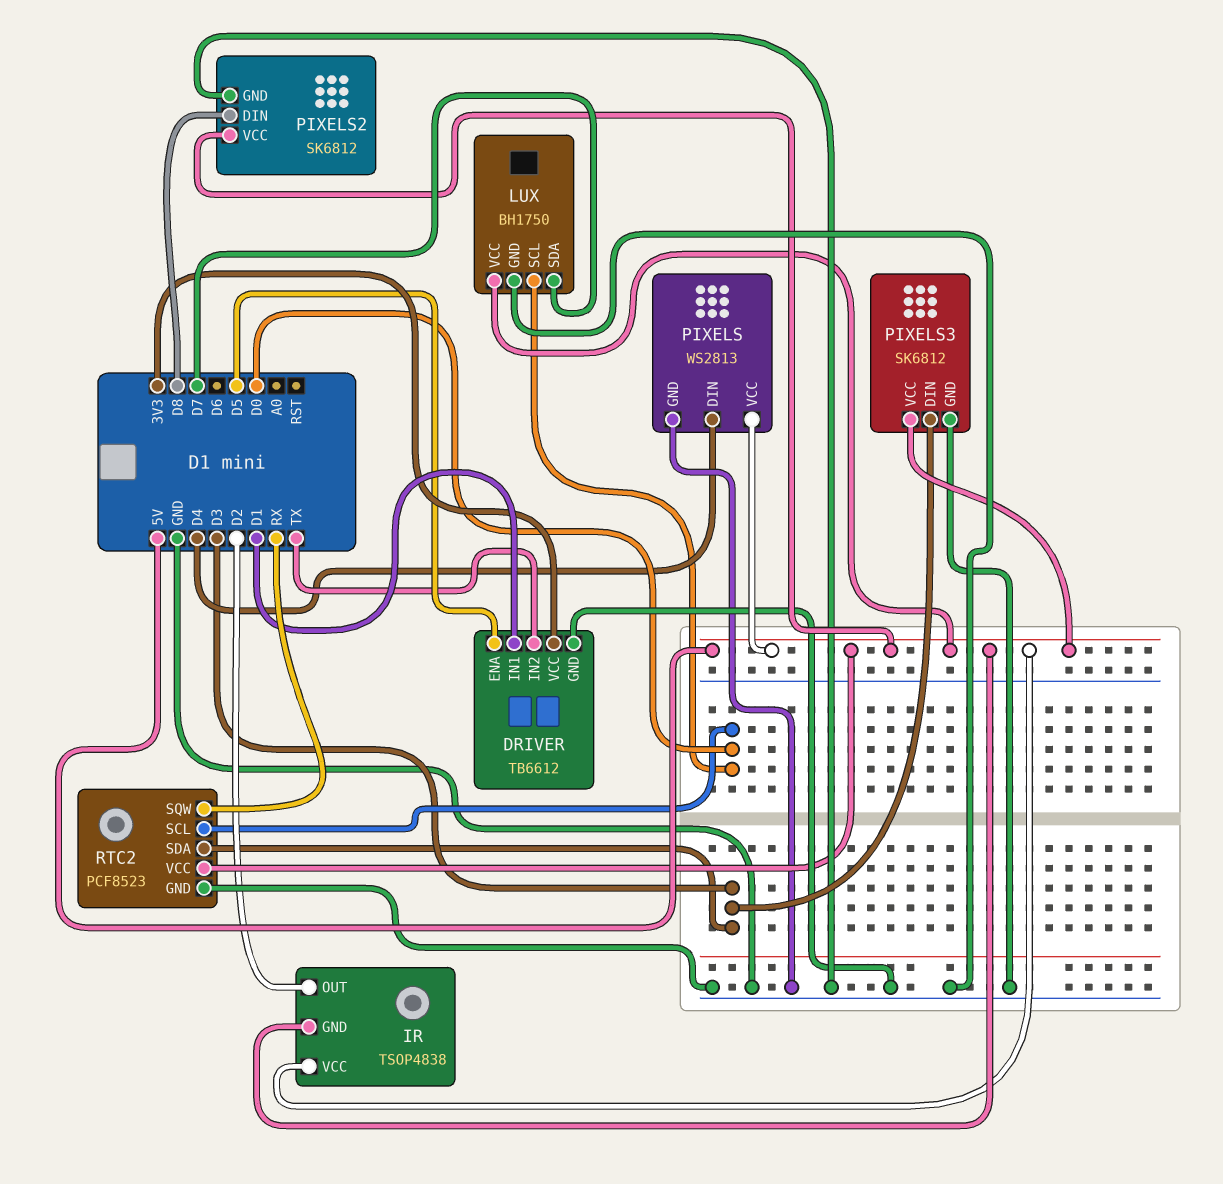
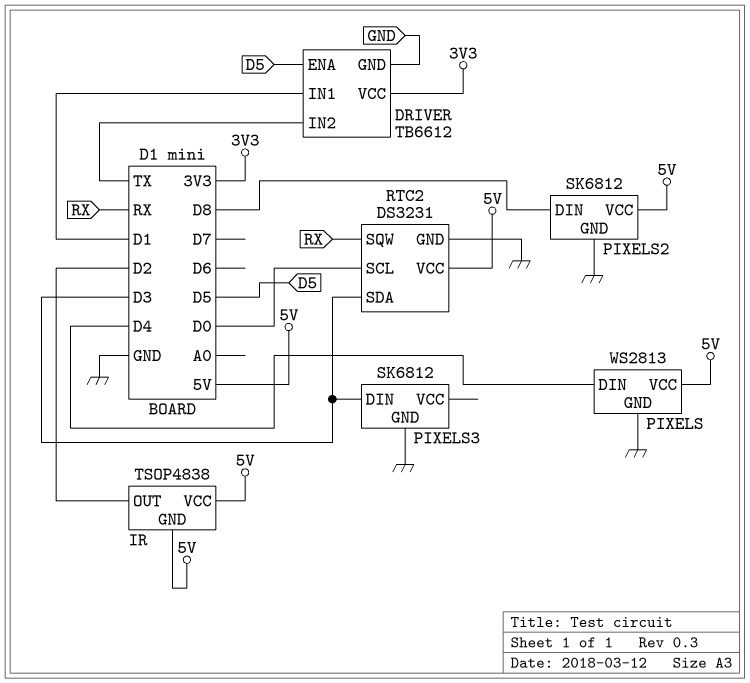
LUX: BH1750 -> none
LUX pin GND: GND -> none
LUX pin SCL: D0 -> none
LUX pin SDA: D7 -> none
LUX pin VCC: 5V -> none
PIXELS3 pin VCC: 5V -> none
RTC2: PCF8523 -> DS3231

